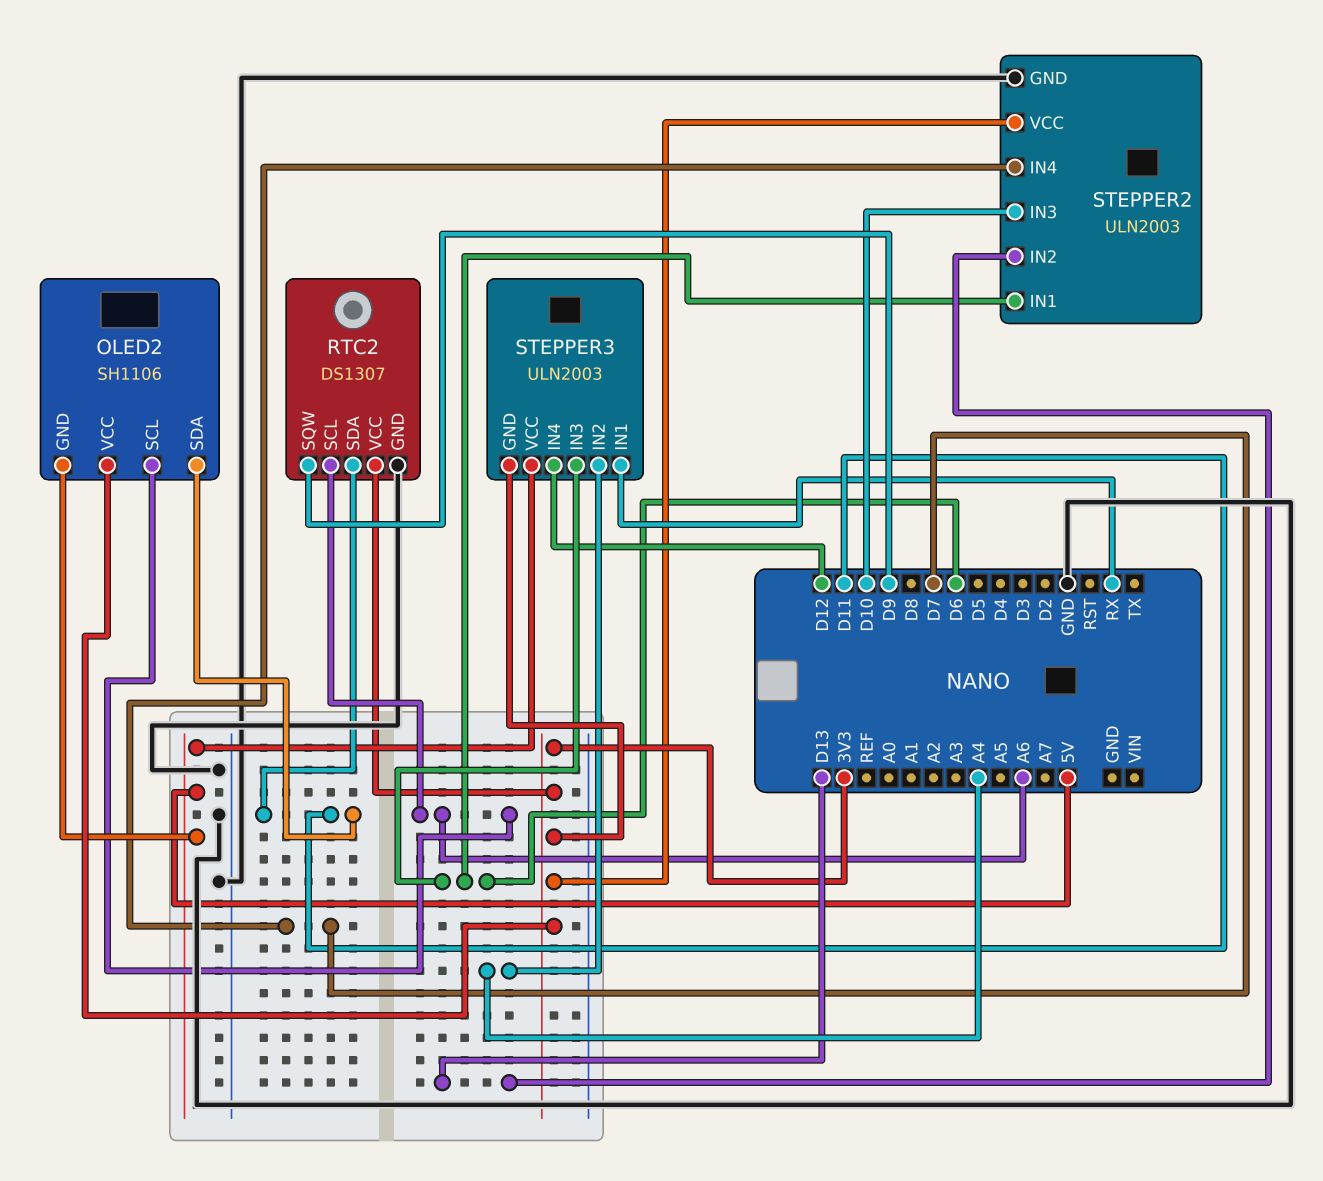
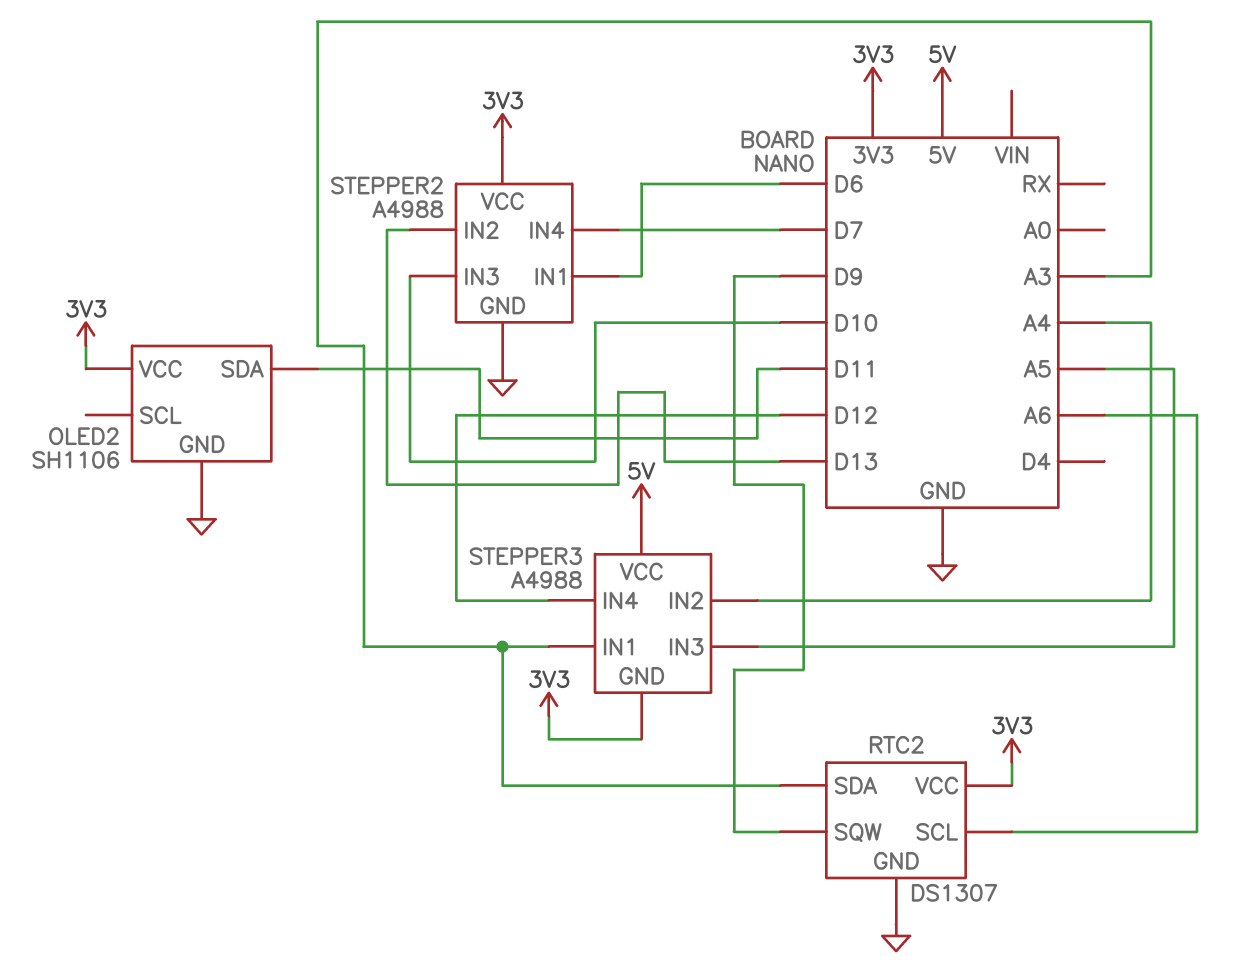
OLED2 pin GND: 5V -> GND
OLED2 pin SCL: A6 -> none
RTC2 pin SDA: D11 -> A3
STEPPER2: ULN2003 -> A4988
STEPPER3: ULN2003 -> A4988
STEPPER3 pin IN1: RX -> A3
STEPPER3 pin IN3: D6 -> A5

